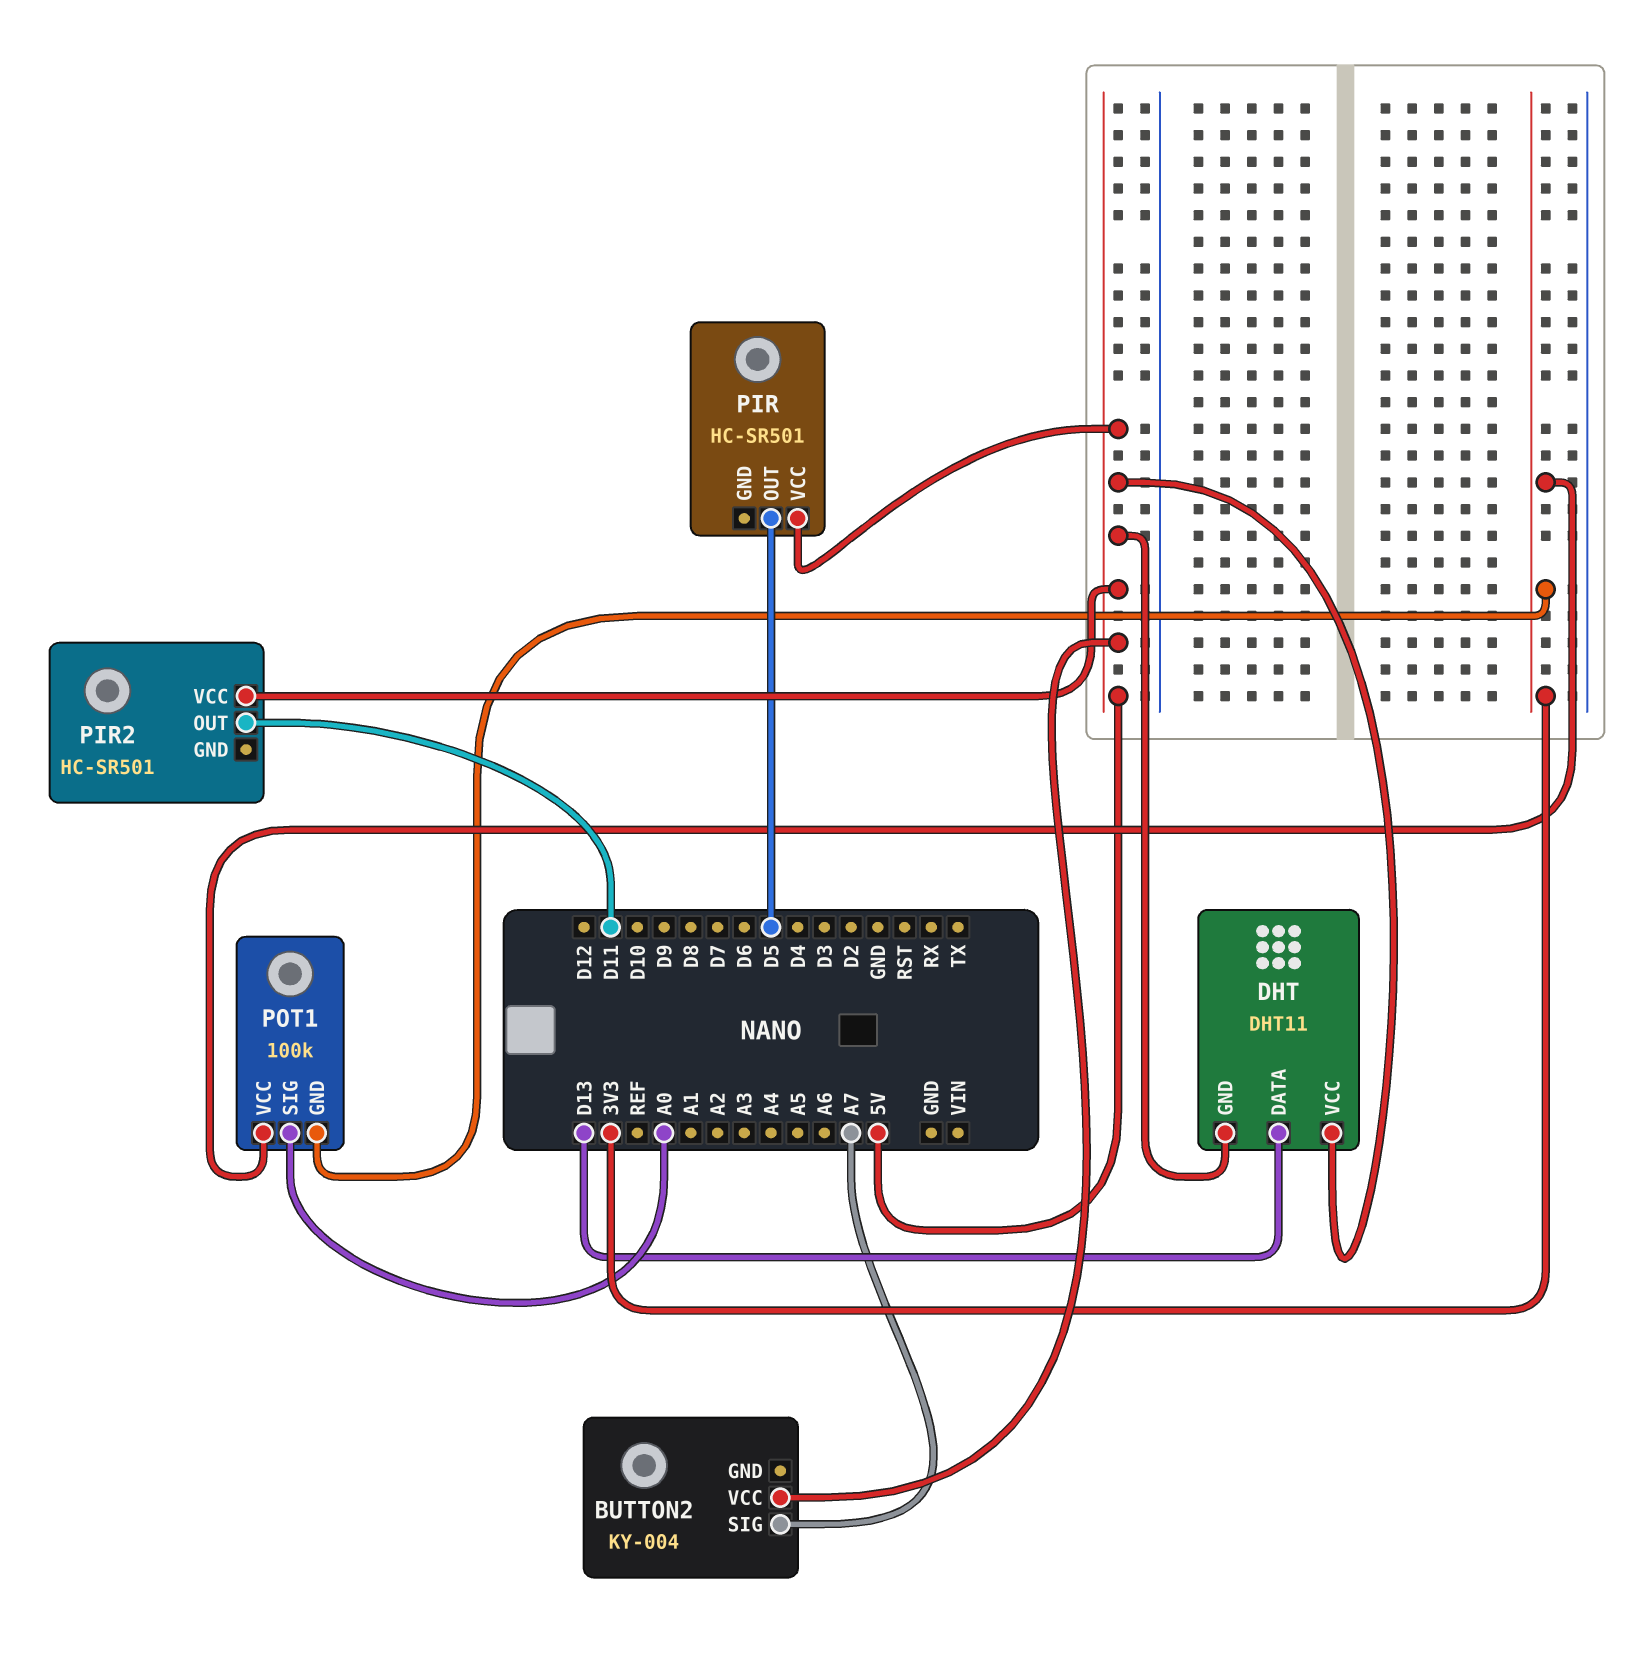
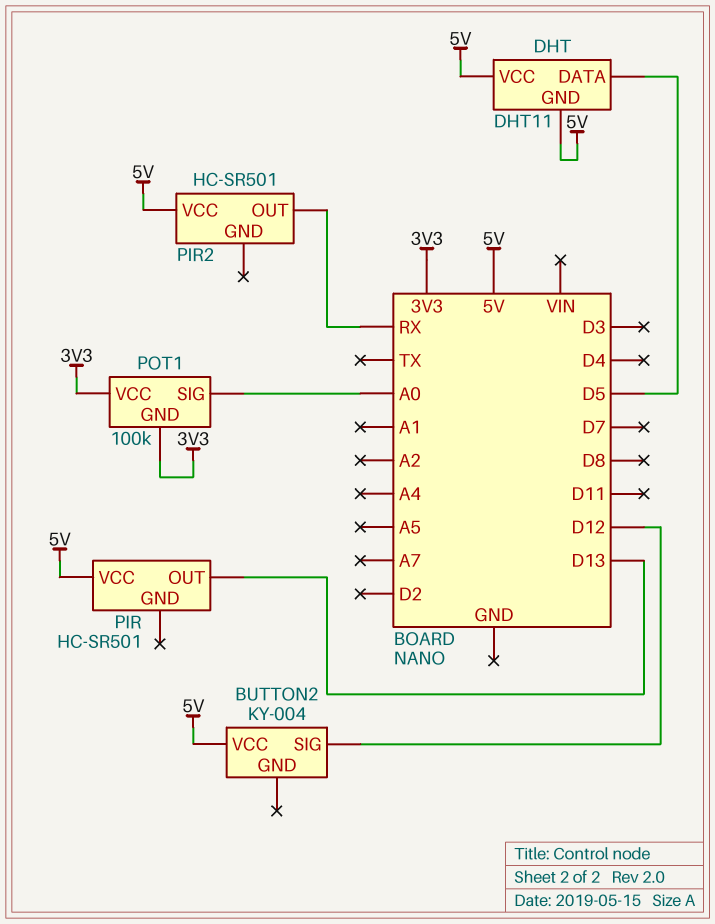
BUTTON2 pin SIG: A7 -> D12
DHT pin DATA: D13 -> D5
PIR pin OUT: D5 -> D13
PIR2 pin OUT: D11 -> RX

